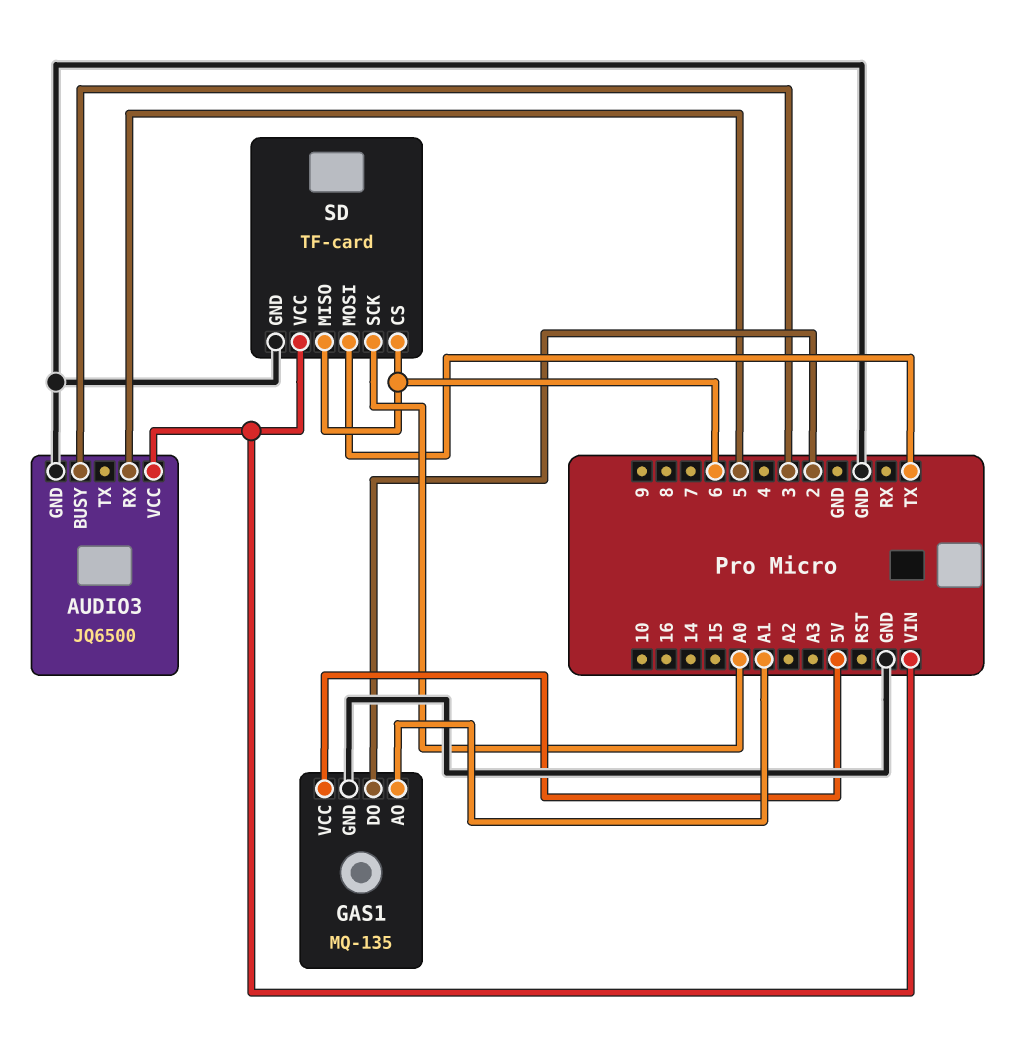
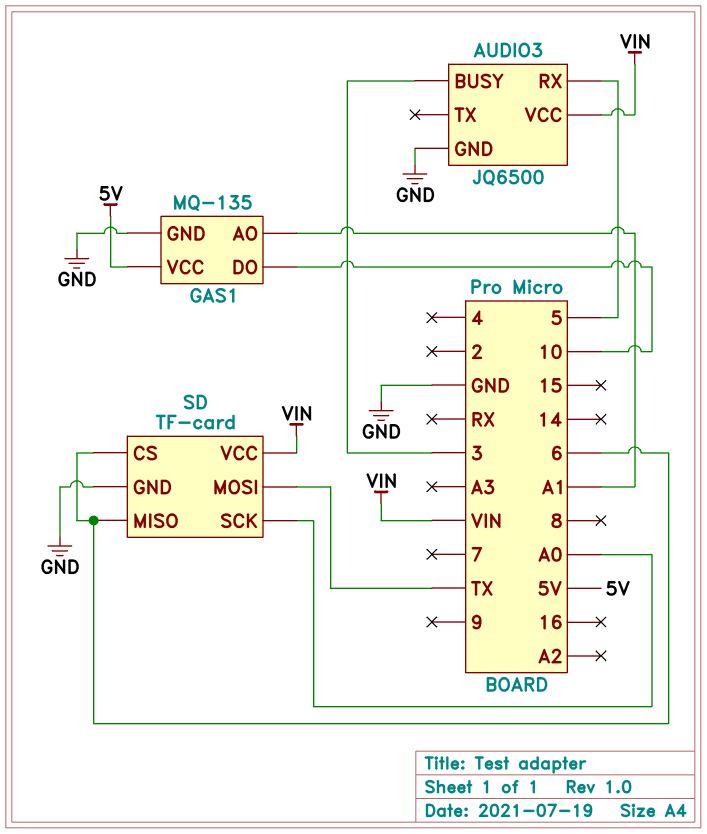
GAS1 pin DO: 2 -> 10

